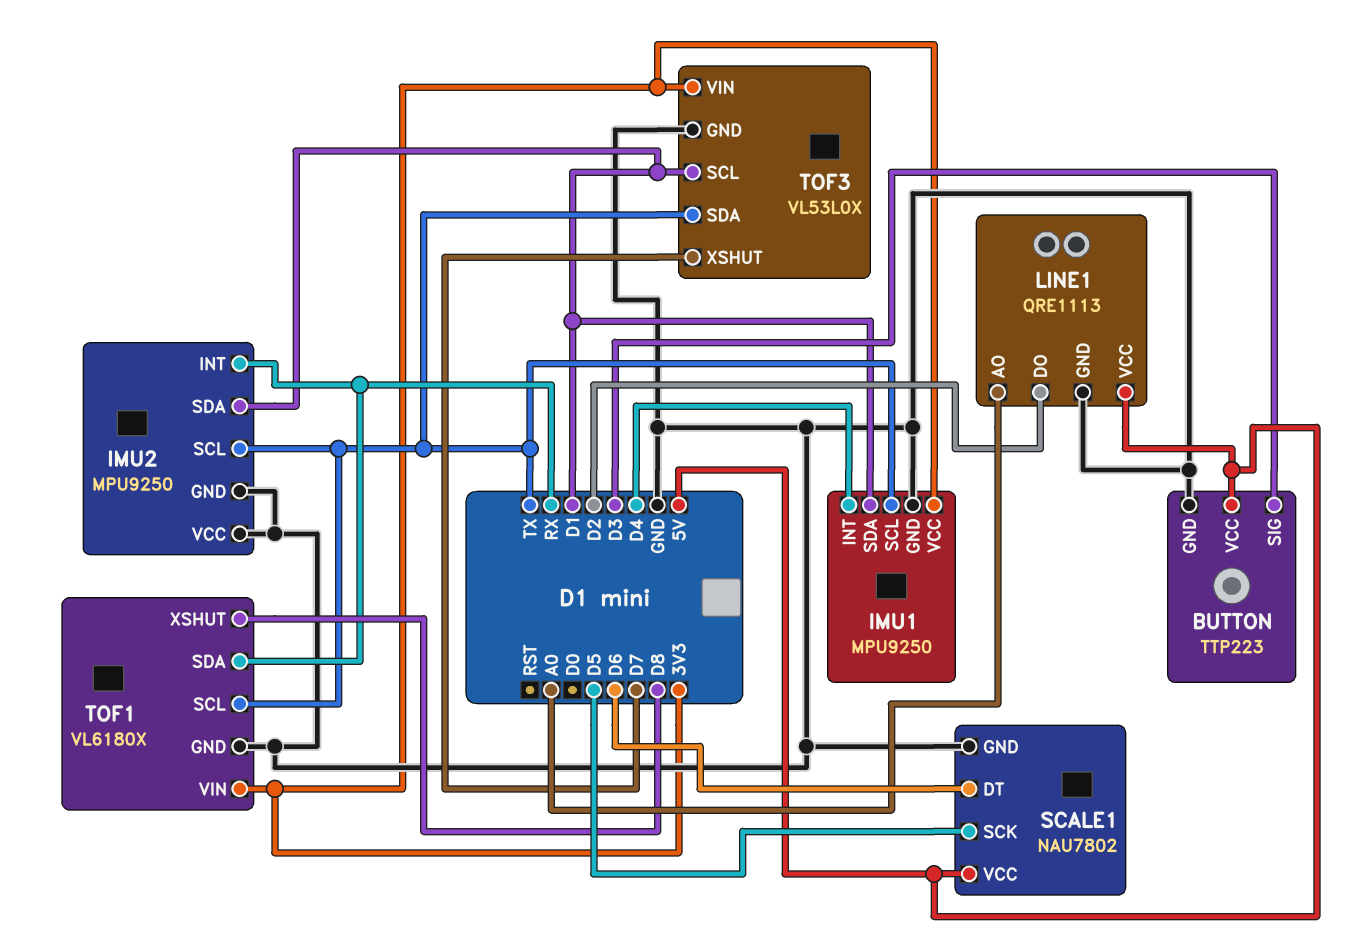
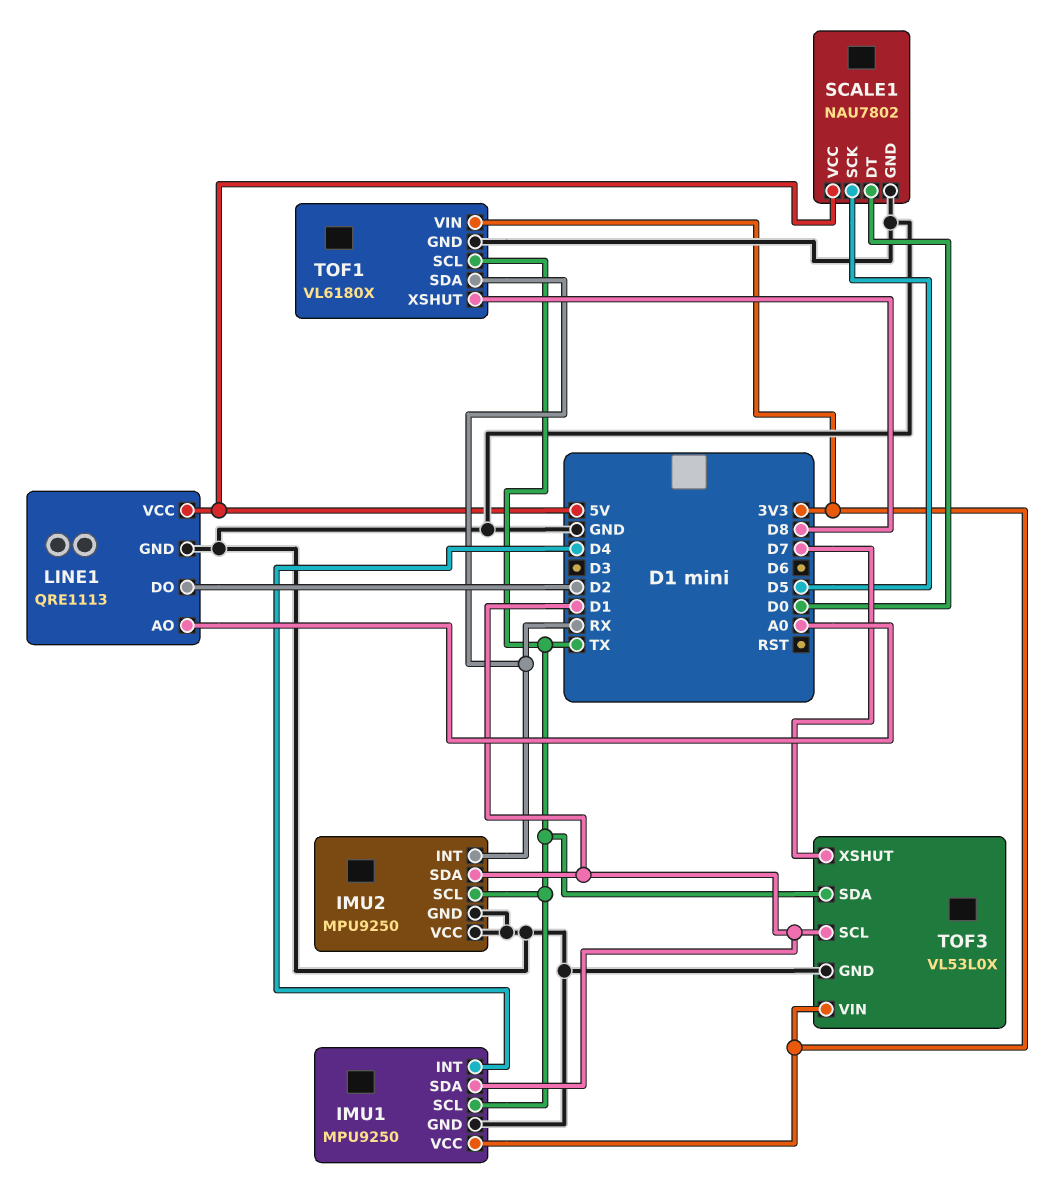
BUTTON: TTP223 -> none
BUTTON pin GND: GND -> none
BUTTON pin SIG: D3 -> none
BUTTON pin VCC: 5V -> none
SCALE1 pin DT: D6 -> D0

